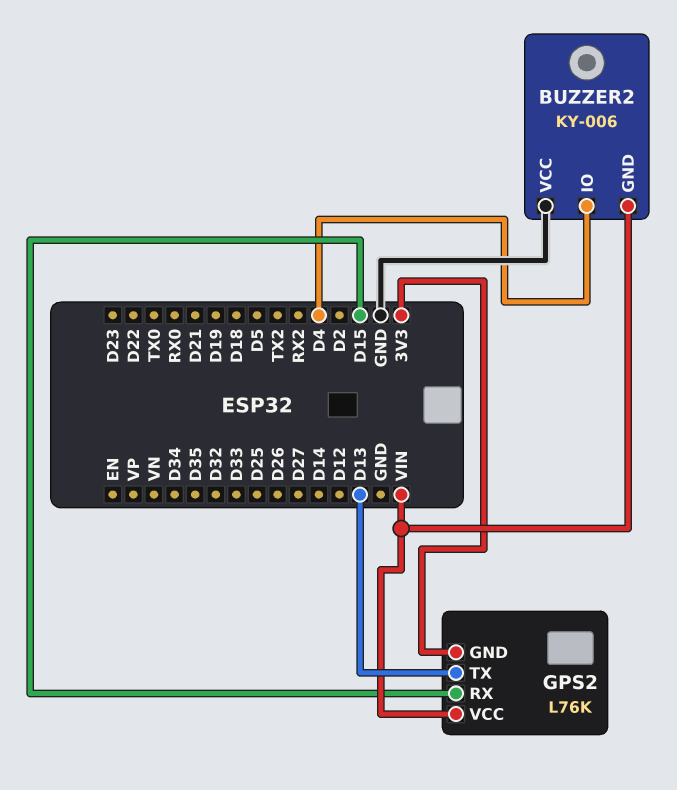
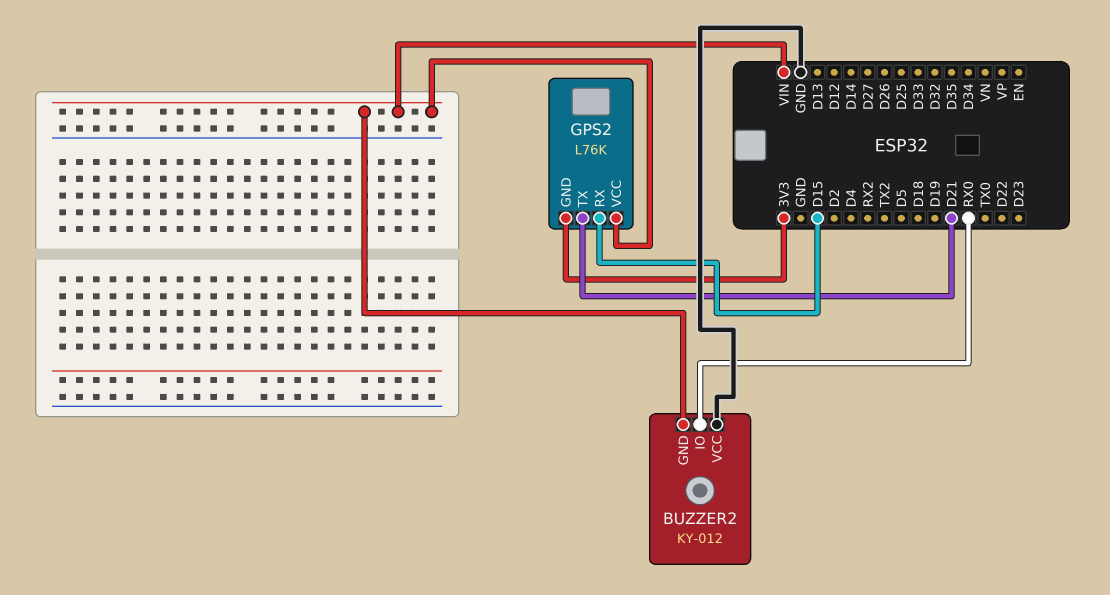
BUZZER2: KY-006 -> KY-012
BUZZER2 pin IO: D4 -> RX0
GPS2 pin TX: D13 -> D21

